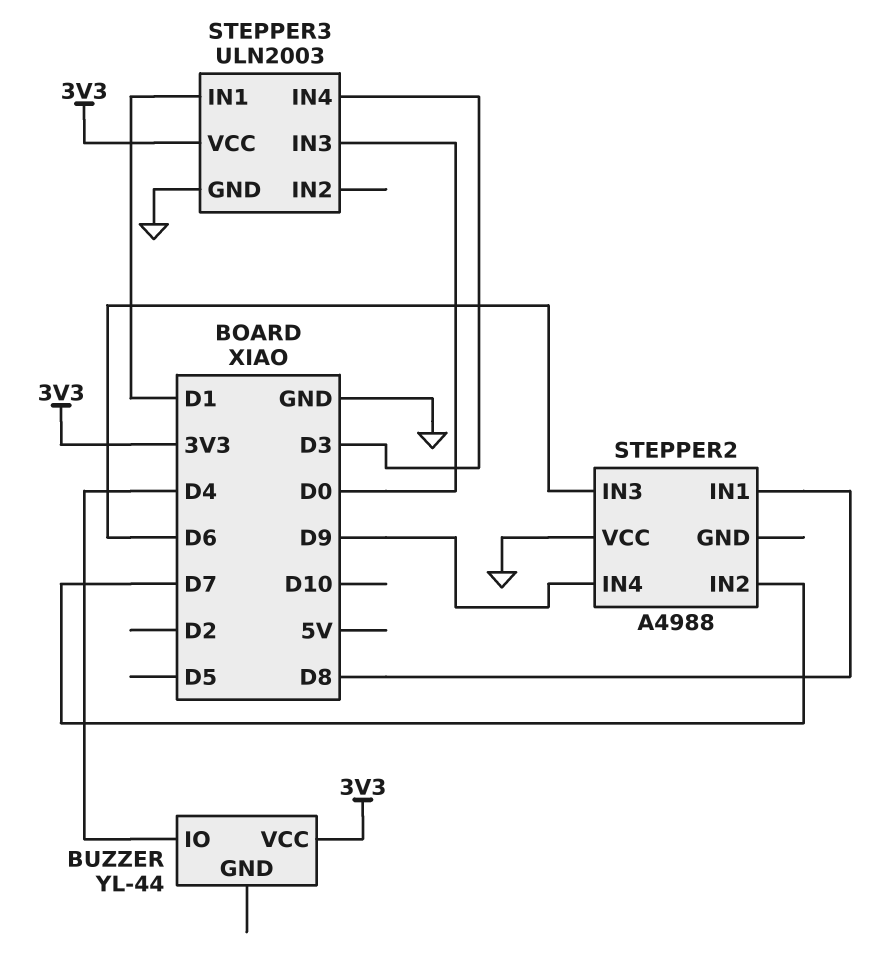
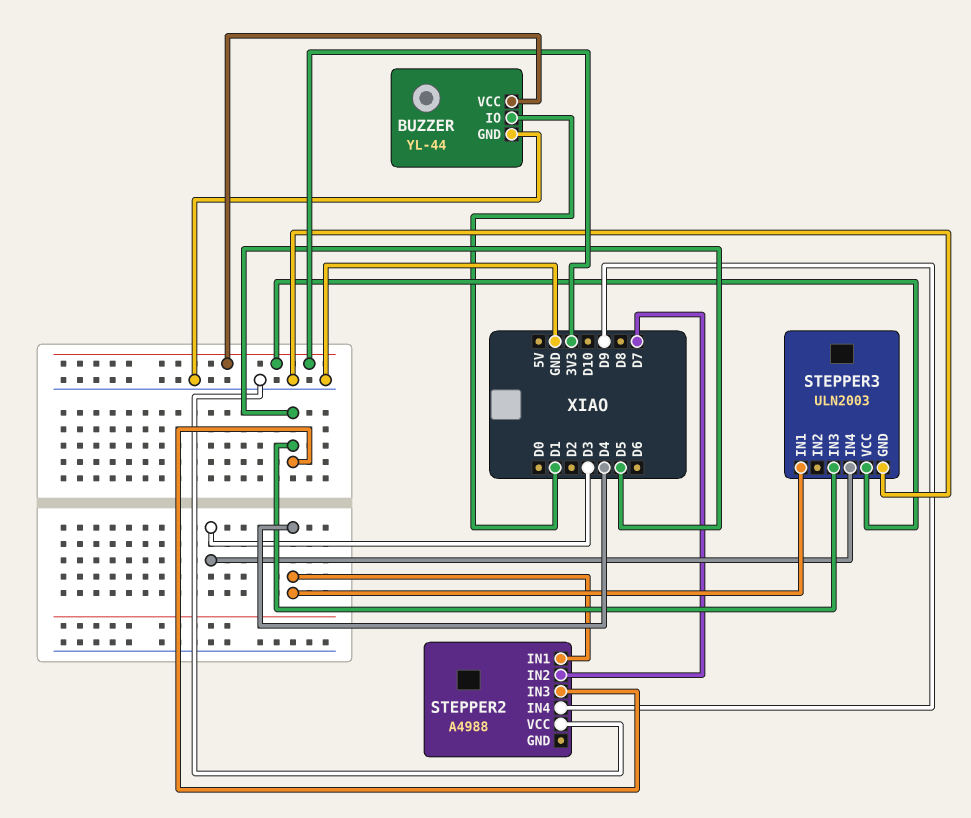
BUZZER pin GND: none -> GND
BUZZER pin IO: D4 -> D1
STEPPER2 pin IN1: D8 -> D4
STEPPER2 pin IN3: D6 -> D5
STEPPER3 pin IN1: D1 -> D4
STEPPER3 pin IN3: D0 -> D5

